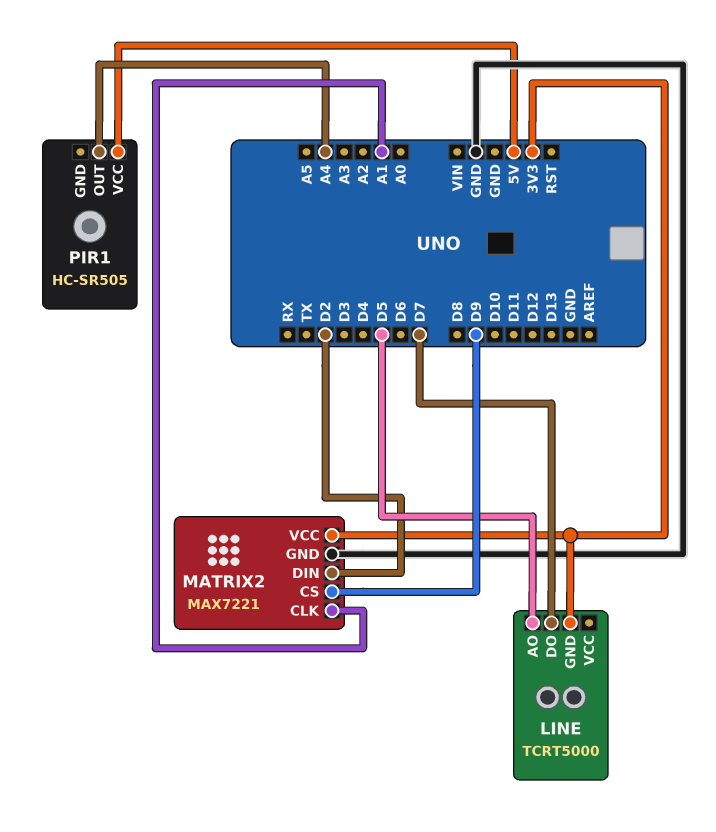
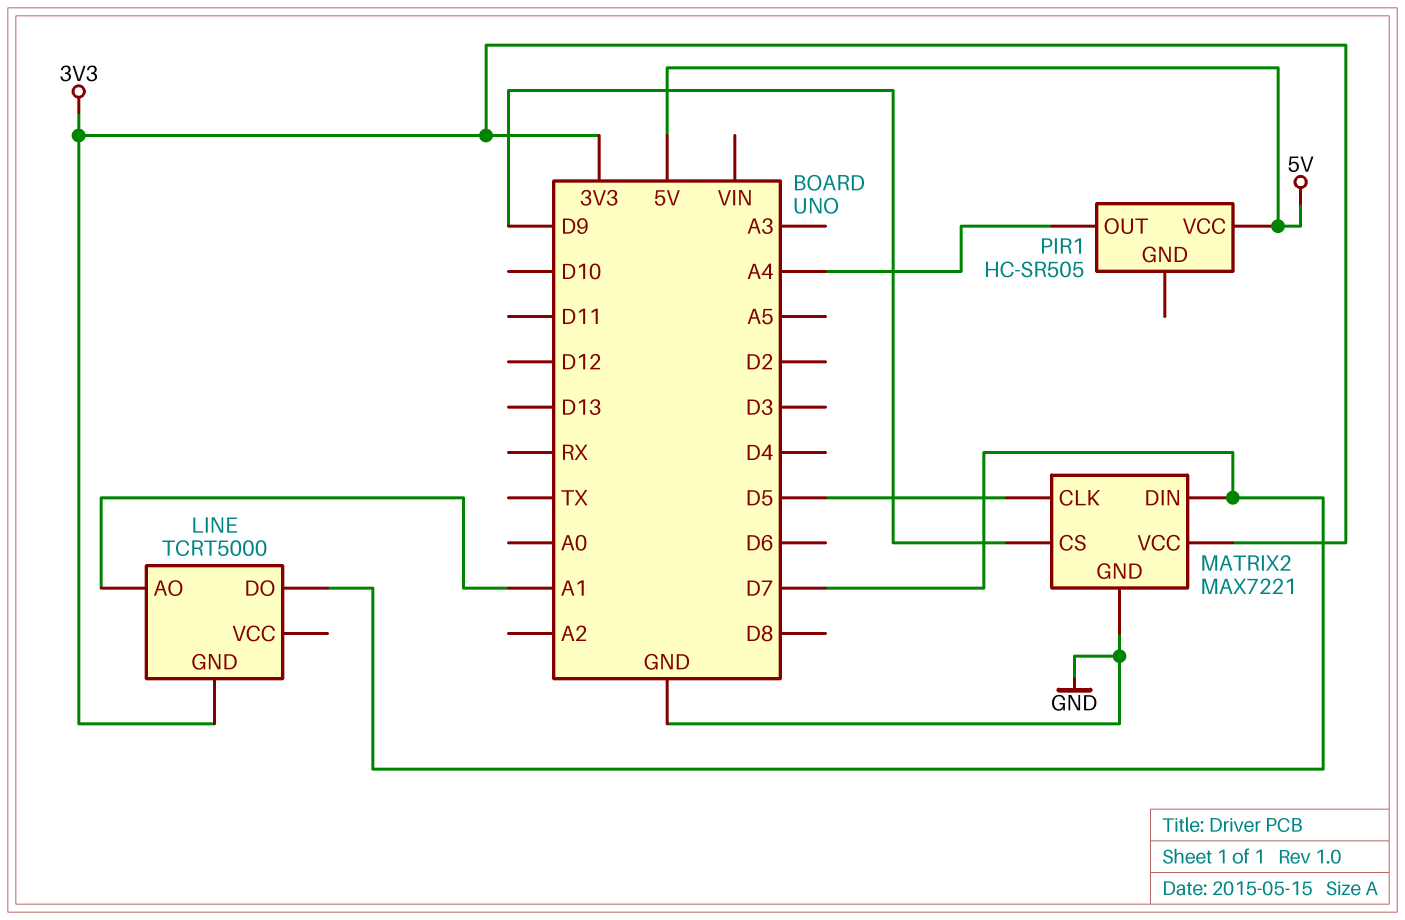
LINE pin AO: D5 -> A1
MATRIX2 pin CLK: A1 -> D5
MATRIX2 pin DIN: D2 -> D7

